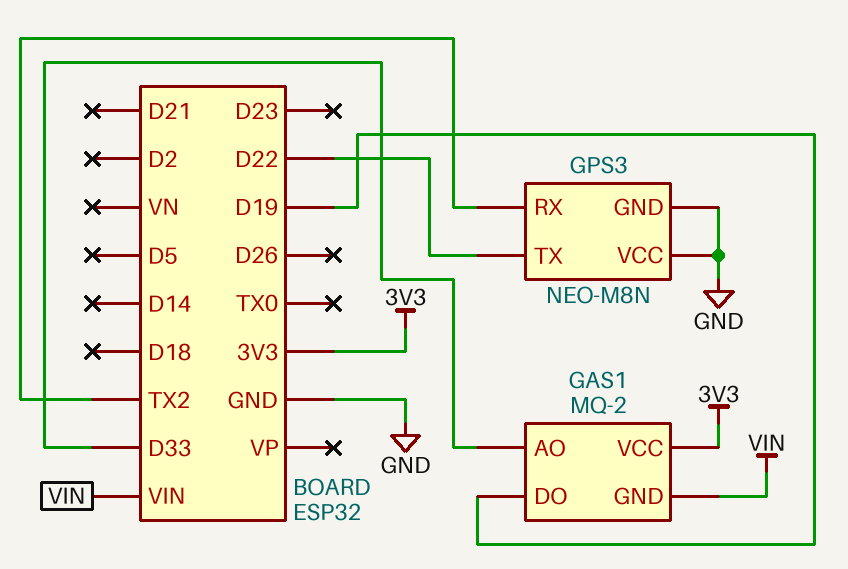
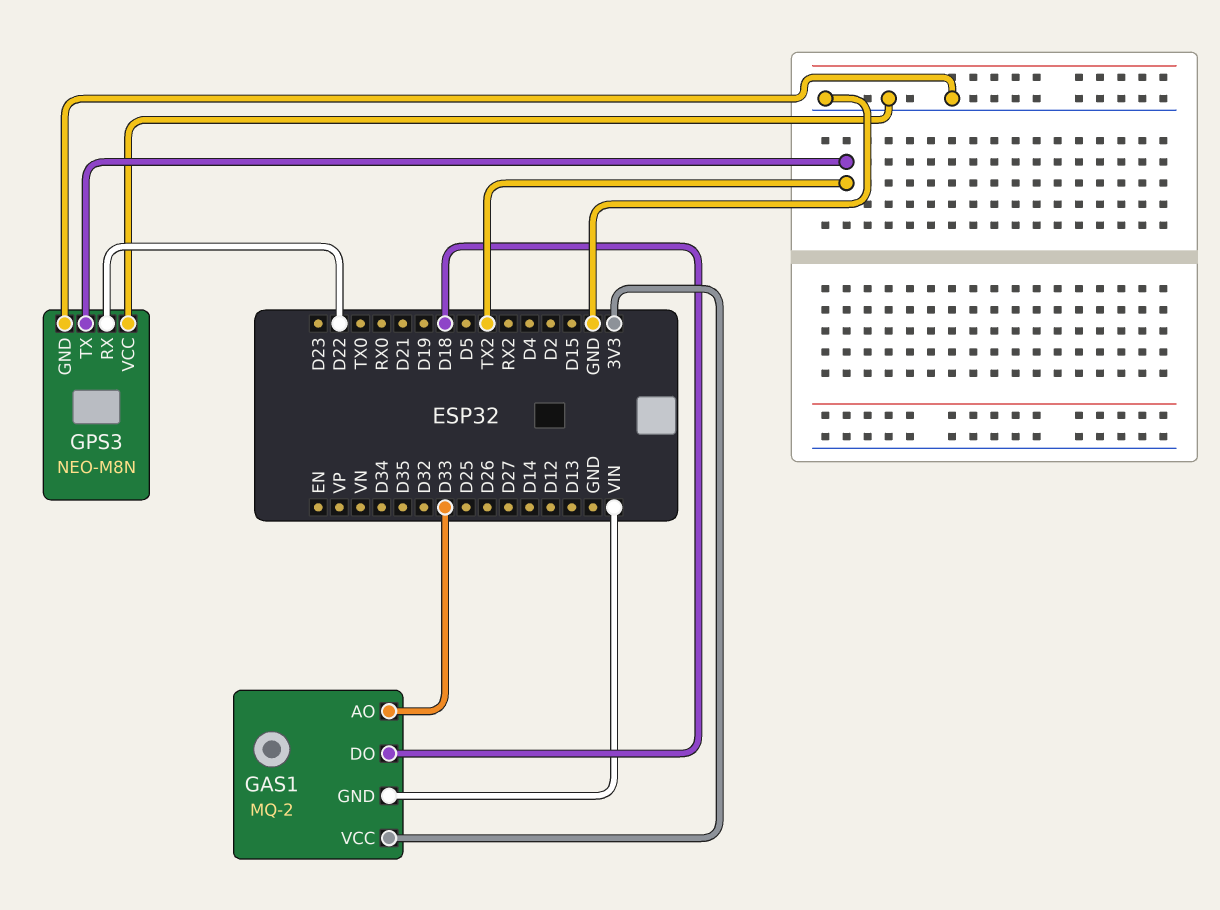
GAS1 pin DO: D19 -> D18
GPS3 pin RX: TX2 -> D22
GPS3 pin TX: D22 -> TX2

